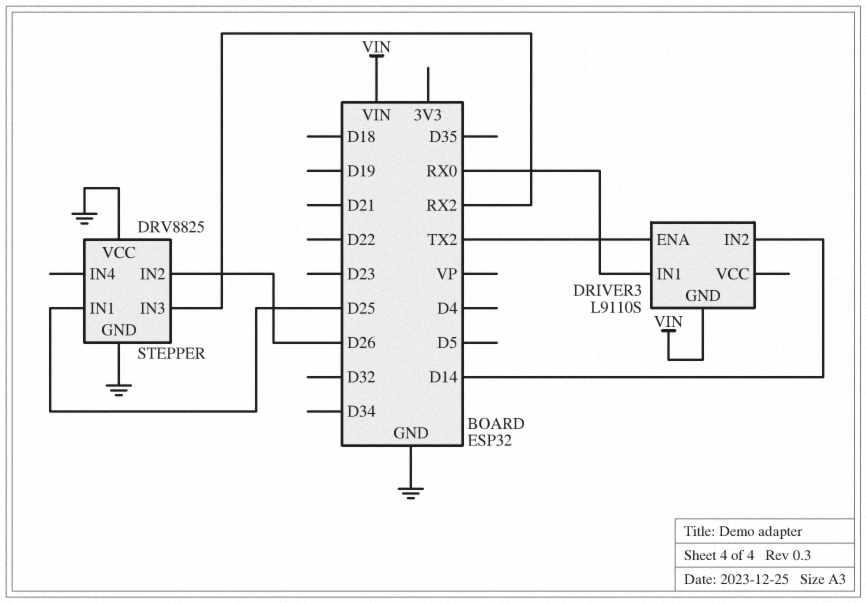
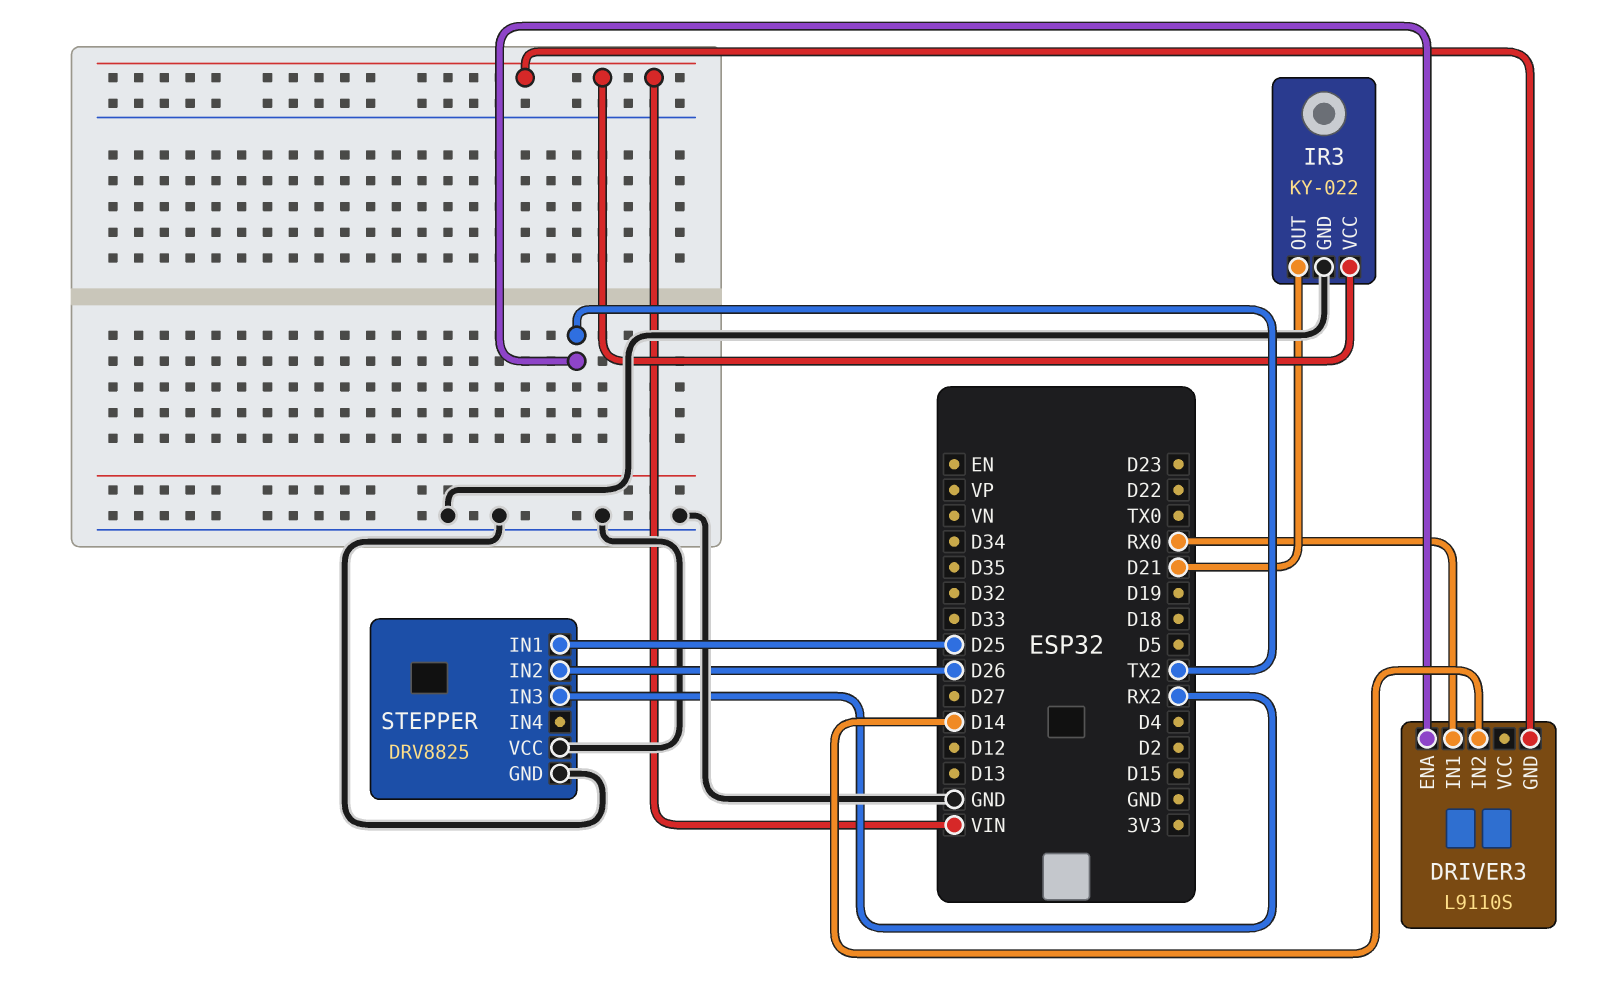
IR3: none -> KY-022
IR3 pin GND: none -> GND
IR3 pin OUT: none -> D21
IR3 pin VCC: none -> VIN

